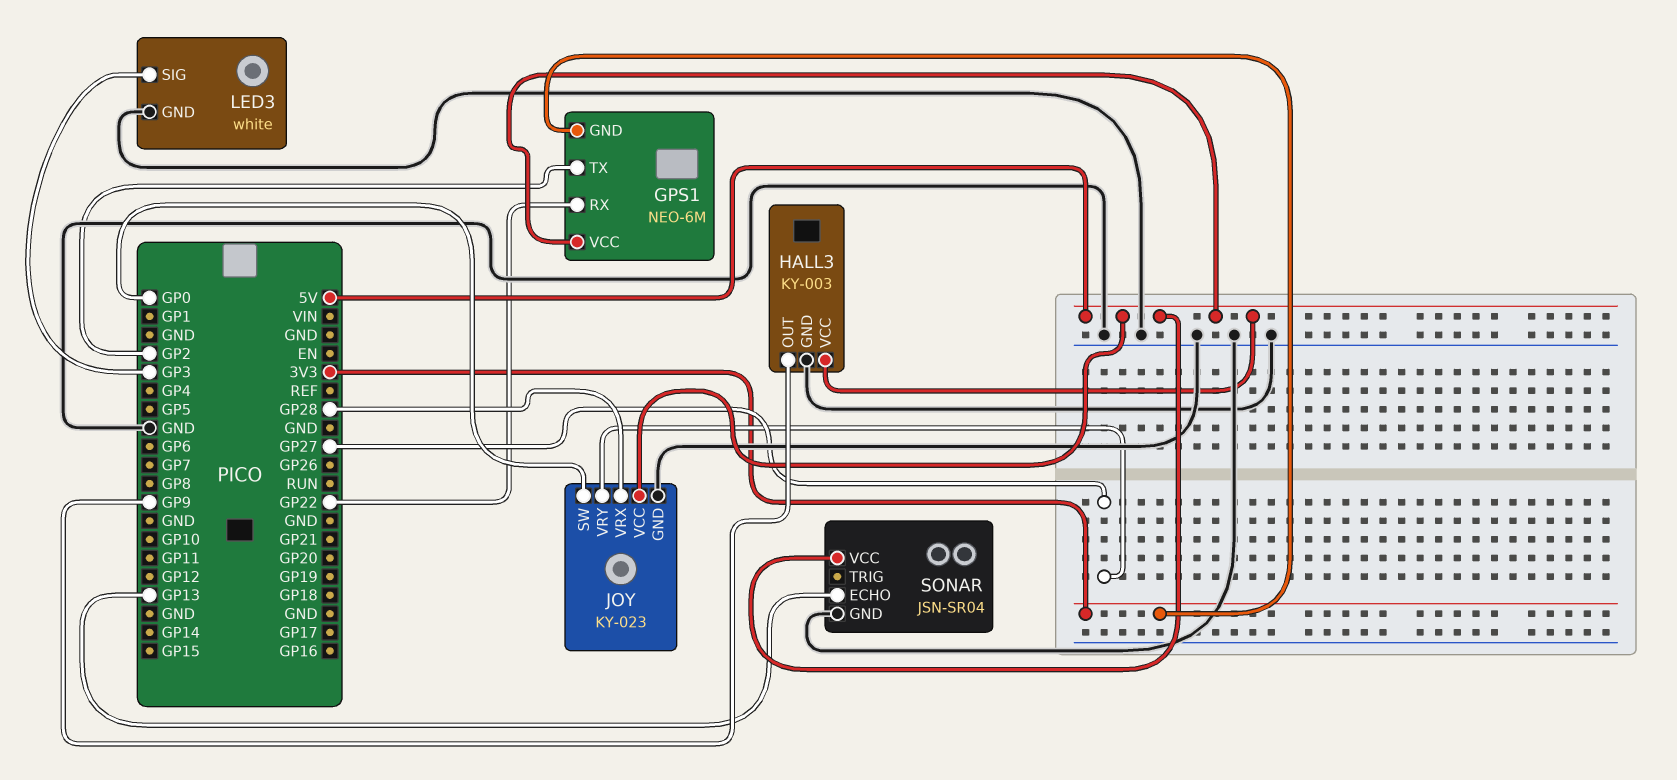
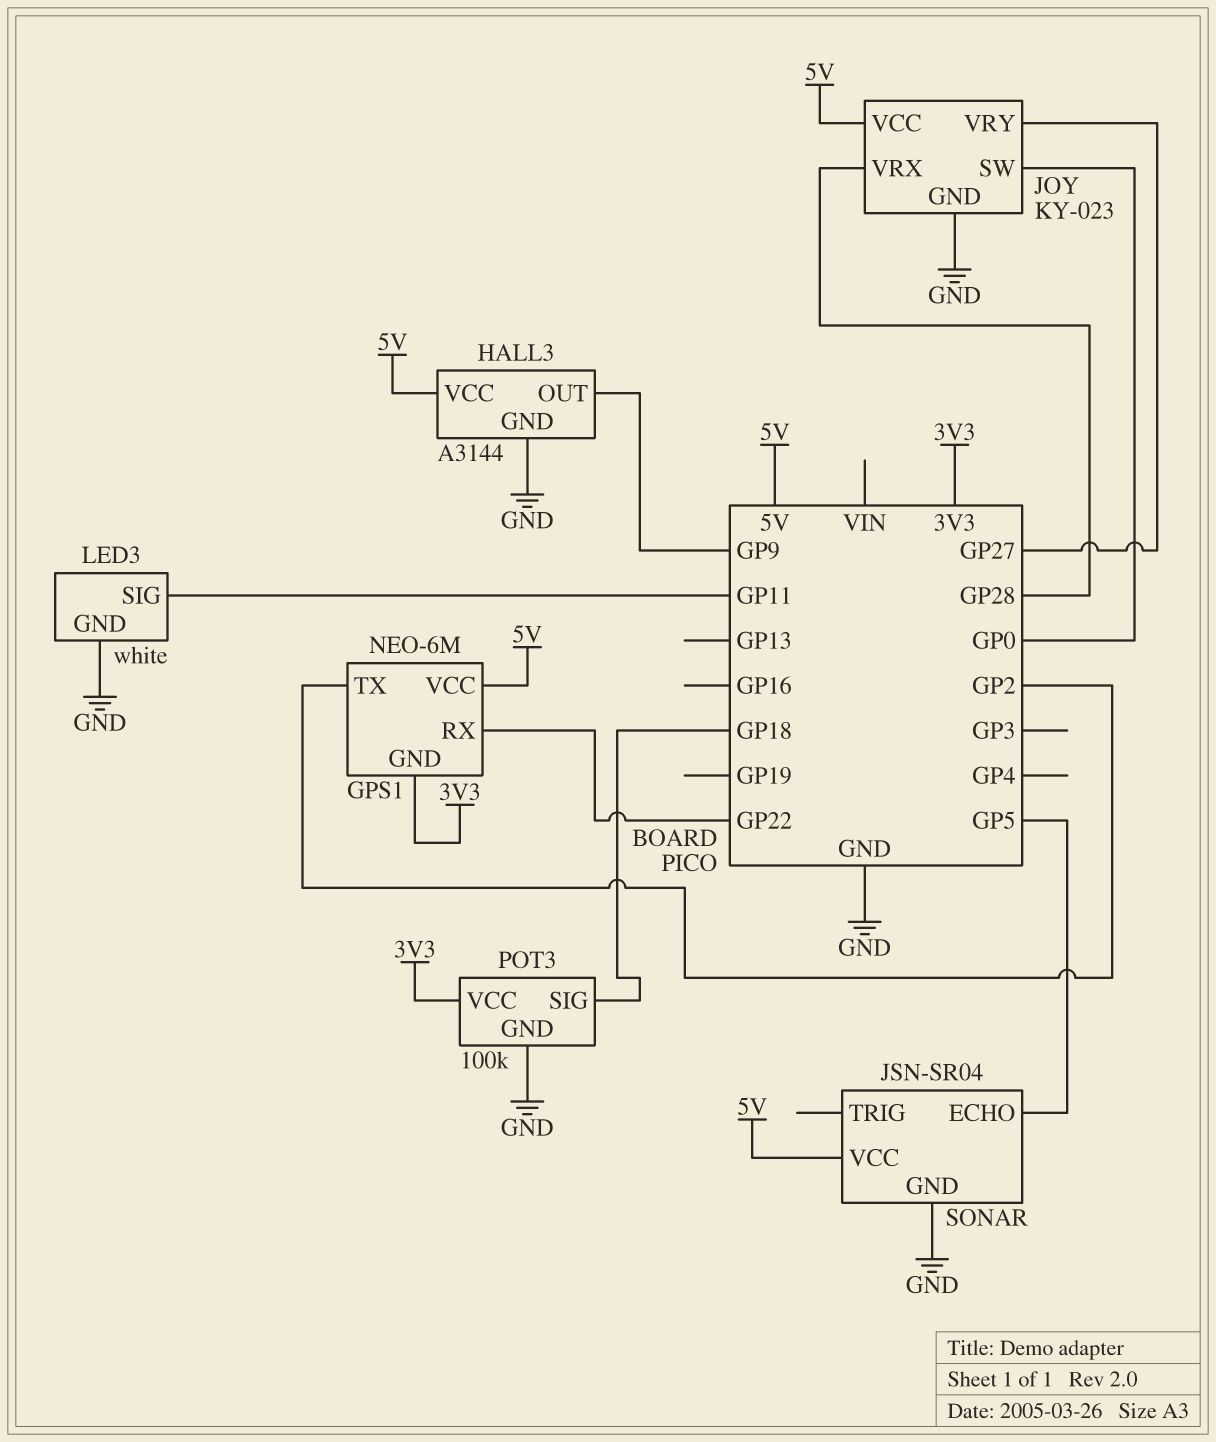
HALL3: KY-003 -> A3144
LED3 pin SIG: GP3 -> GP11
POT3: none -> 100k
POT3 pin GND: none -> GND
POT3 pin SIG: none -> GP18
POT3 pin VCC: none -> 3V3
SONAR pin ECHO: GP13 -> GP5

